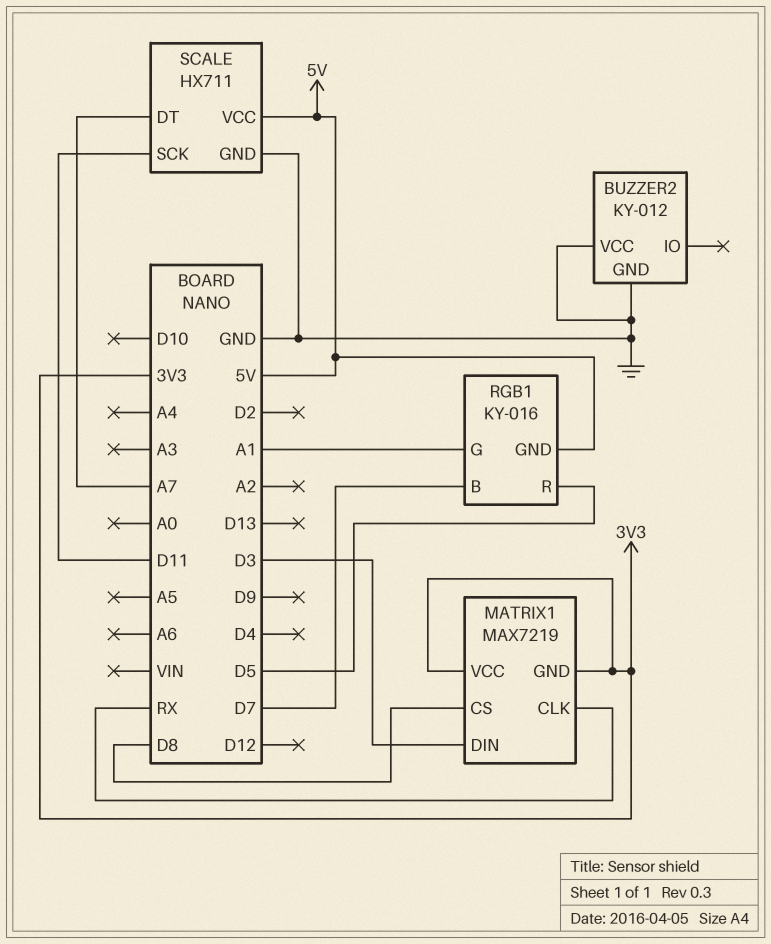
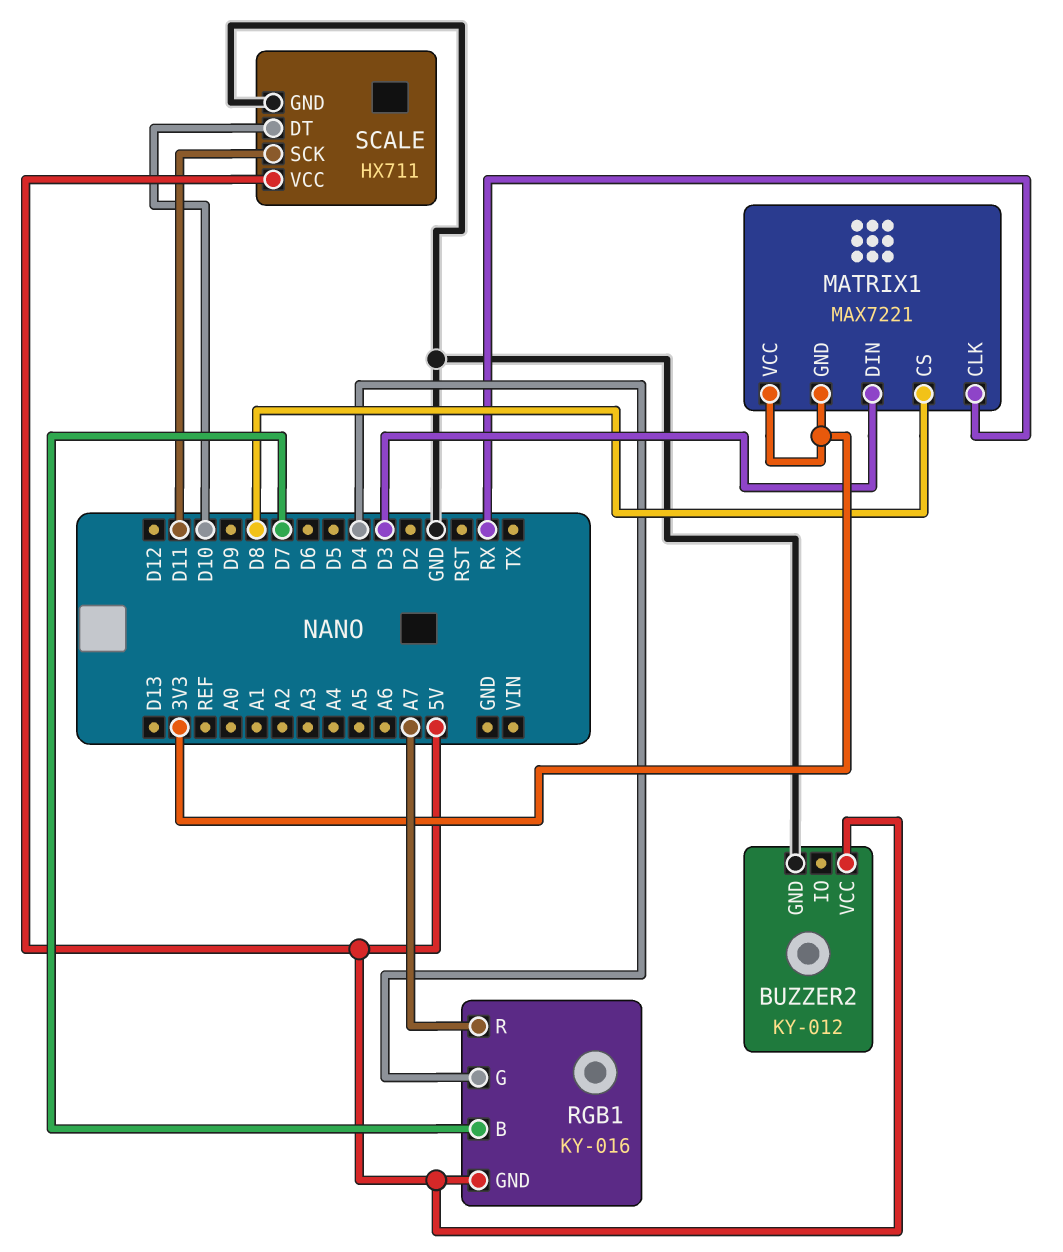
BUZZER2 pin VCC: GND -> 5V
MATRIX1: MAX7219 -> MAX7221
RGB1 pin G: A1 -> D4
RGB1 pin R: D5 -> A7
SCALE pin DT: A7 -> D10

